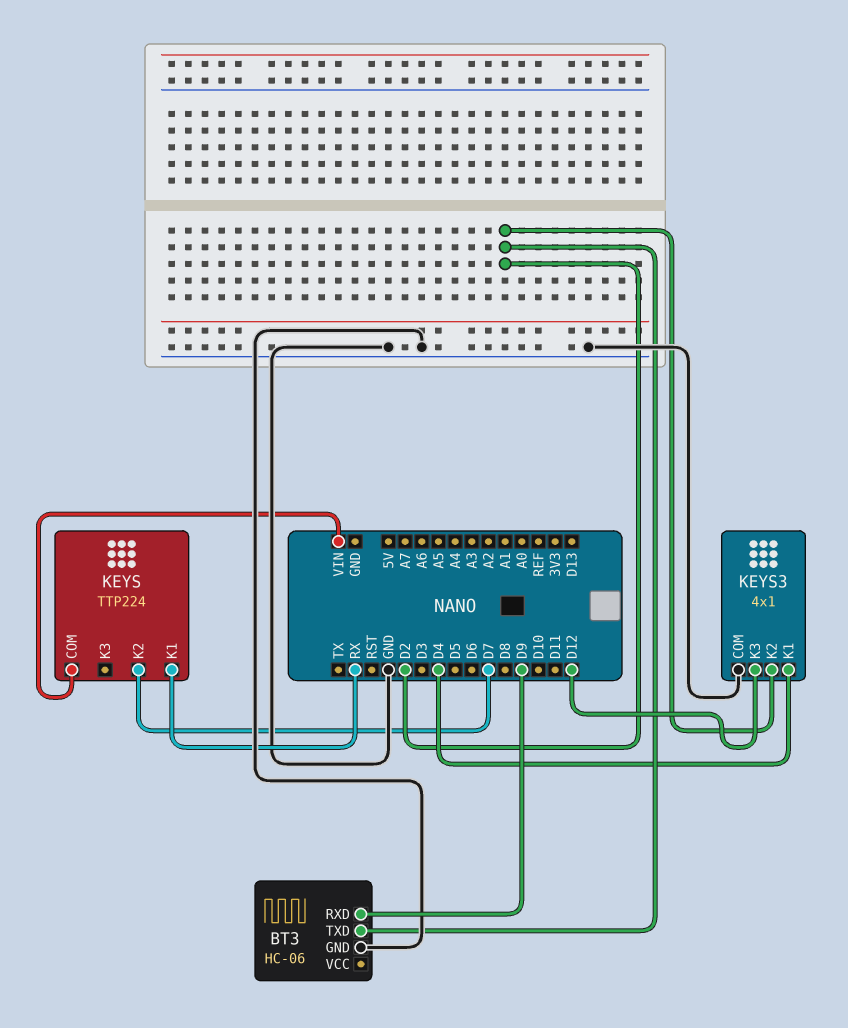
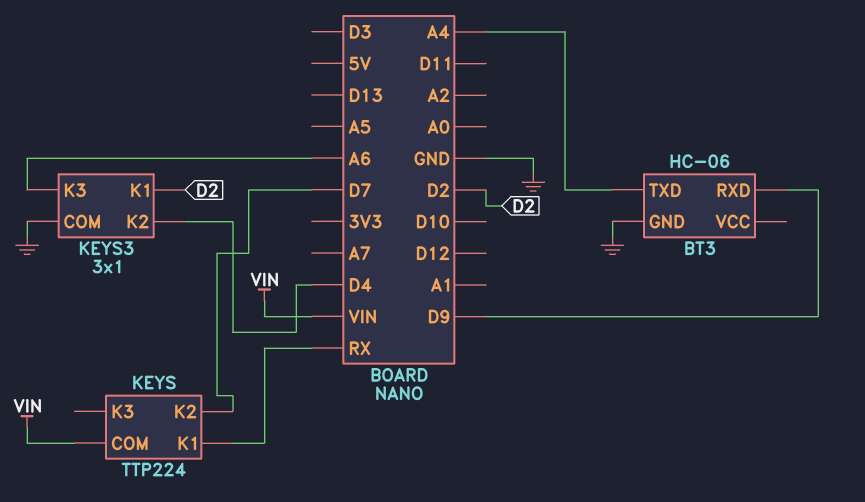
BT3 pin TXD: D2 -> A4
KEYS3: 4x1 -> 3x1
KEYS3 pin K1: D4 -> D2
KEYS3 pin K2: D2 -> D4
KEYS3 pin K3: D12 -> A6

